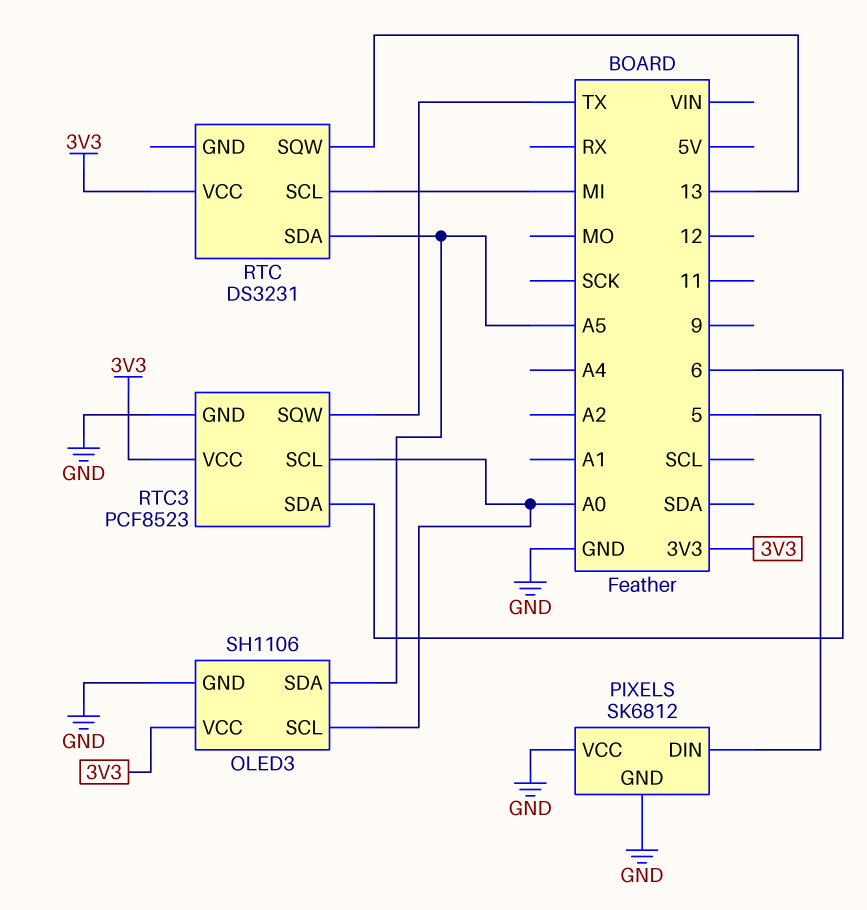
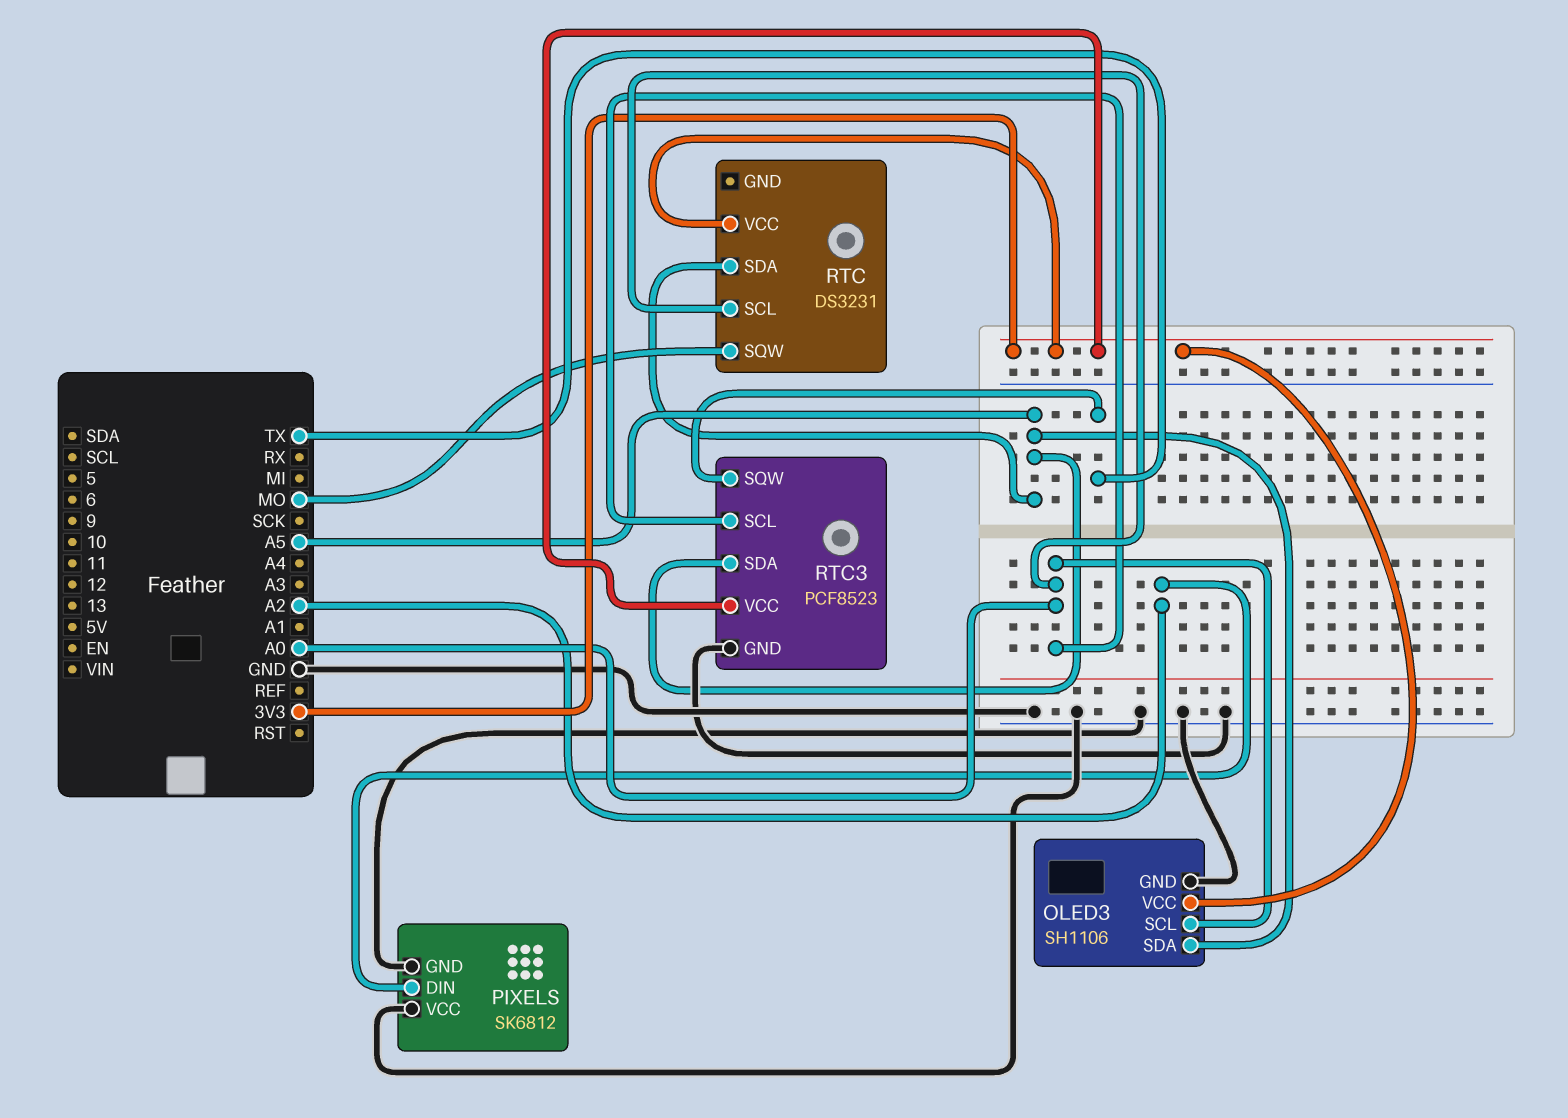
PIXELS pin DIN: 5 -> A2
RTC pin SCL: MI -> A0
RTC pin SQW: 13 -> MO
RTC3 pin SDA: 6 -> A5

